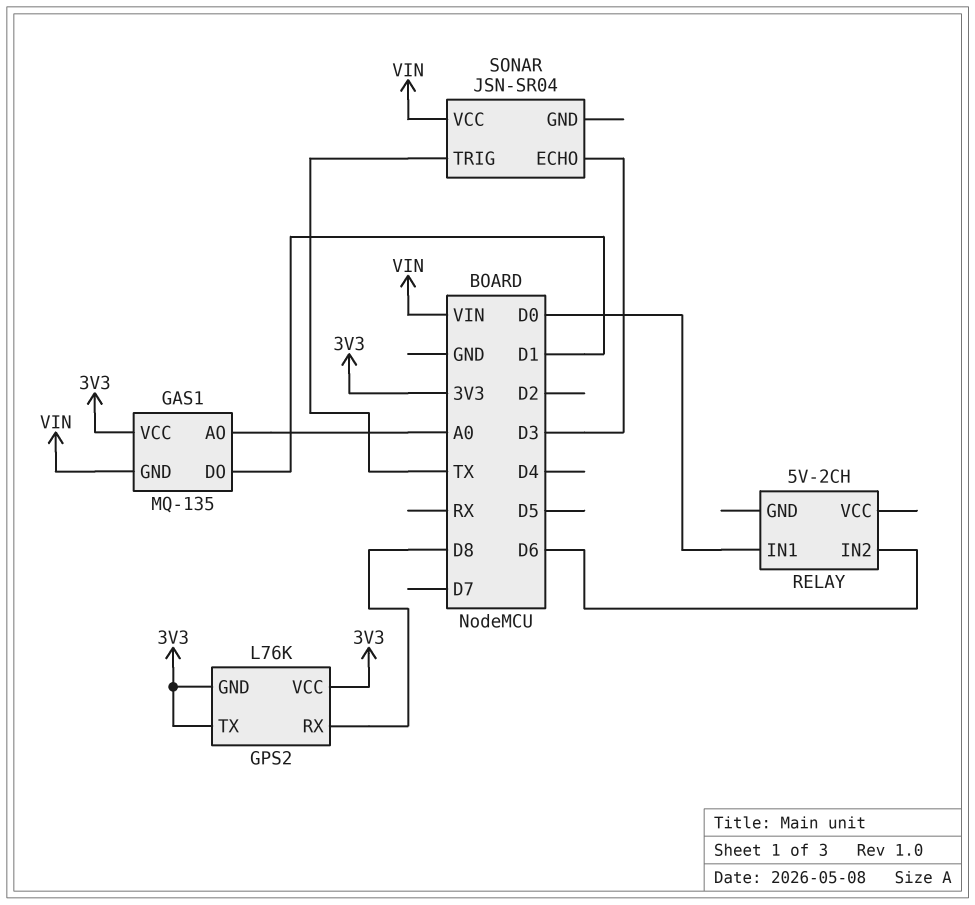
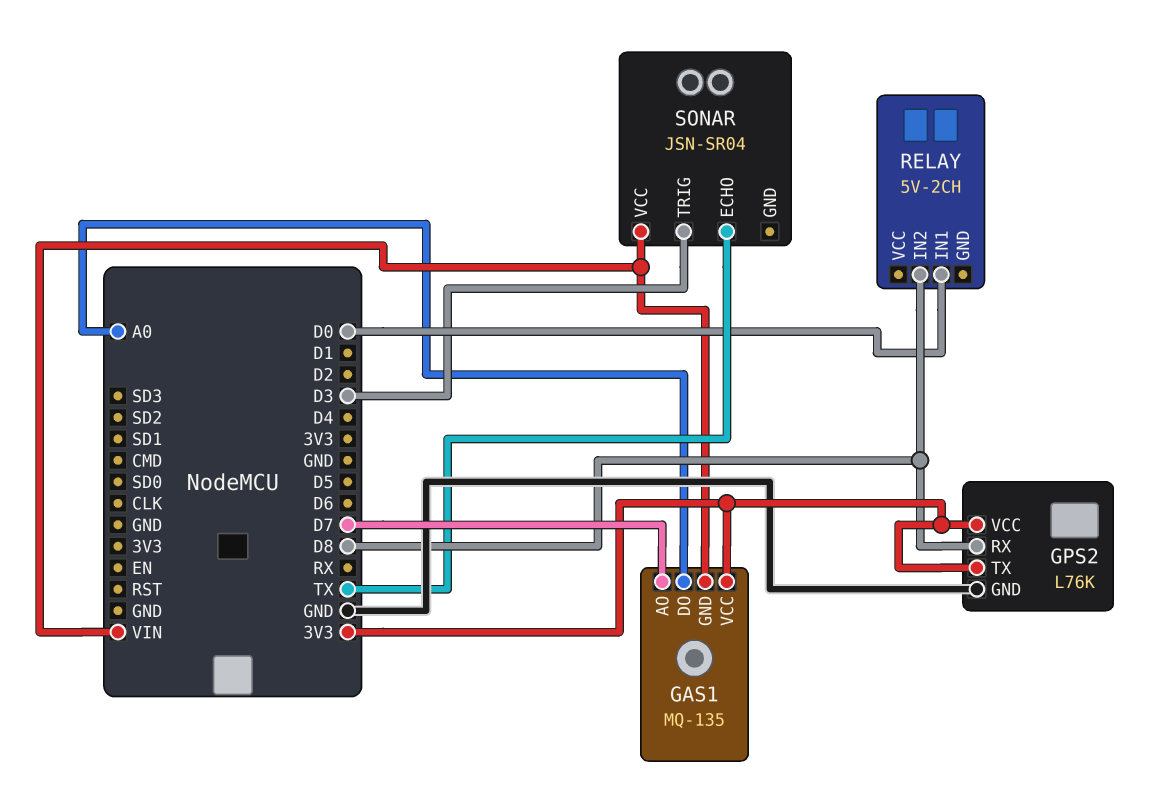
GAS1 pin AO: A0 -> D7
GAS1 pin DO: D1 -> A0
GPS2 pin GND: 3V3 -> GND
RELAY pin IN2: D6 -> D8
SONAR pin ECHO: D3 -> TX
SONAR pin TRIG: TX -> D3

